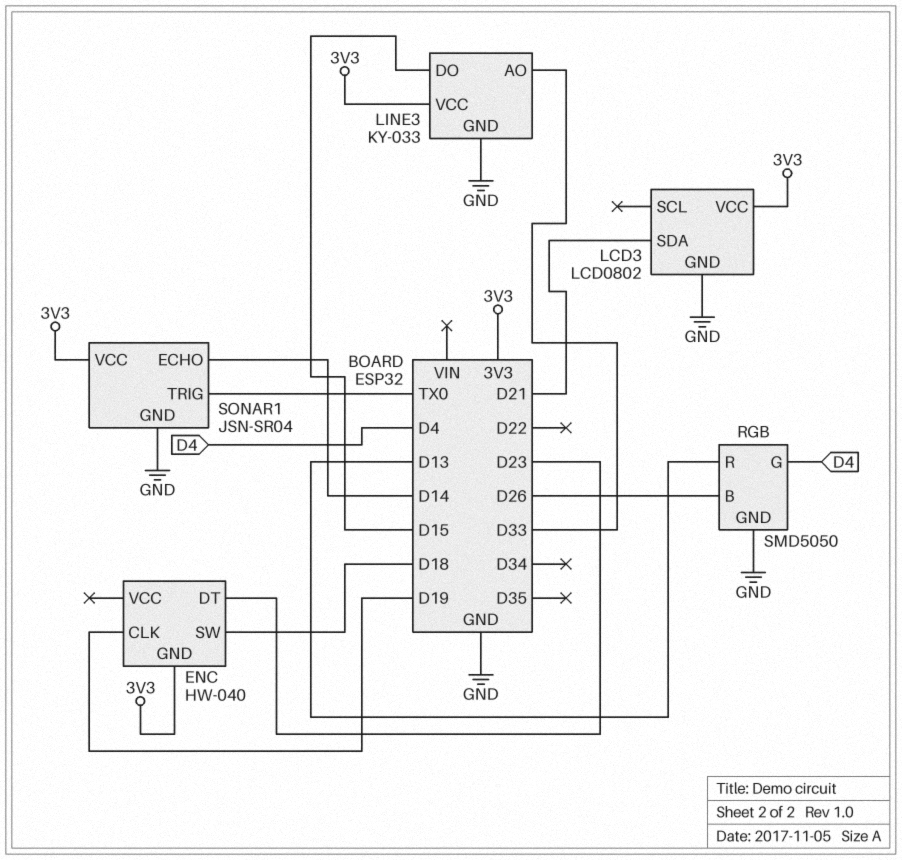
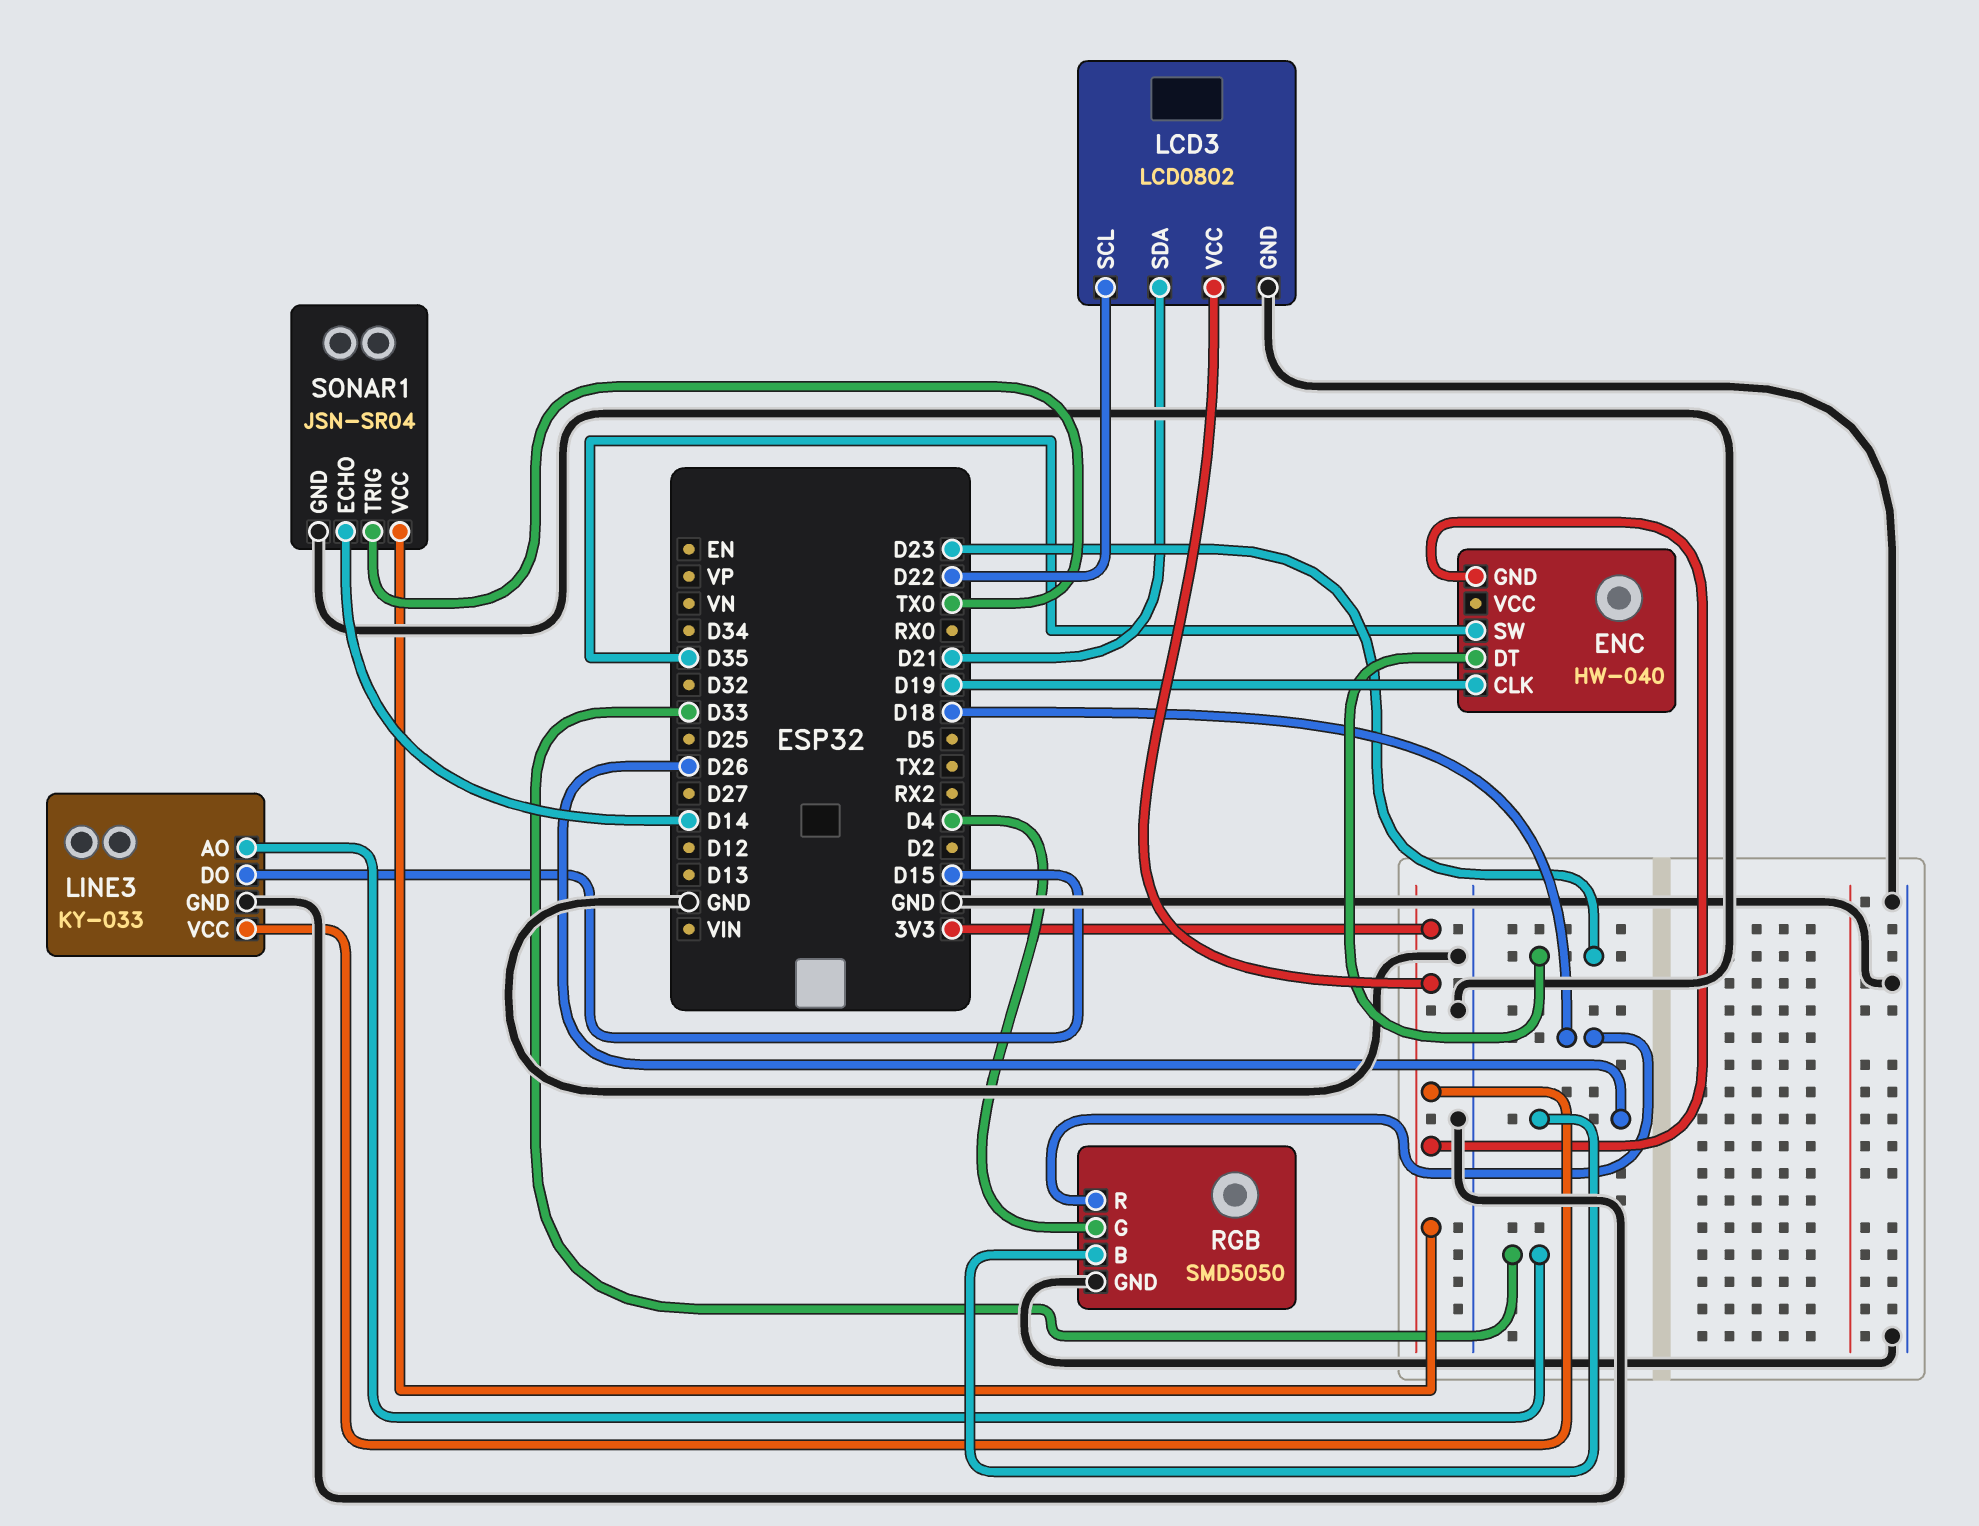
ENC pin SW: D18 -> D35
LCD3 pin SCL: none -> D22
RGB pin R: D13 -> D18

